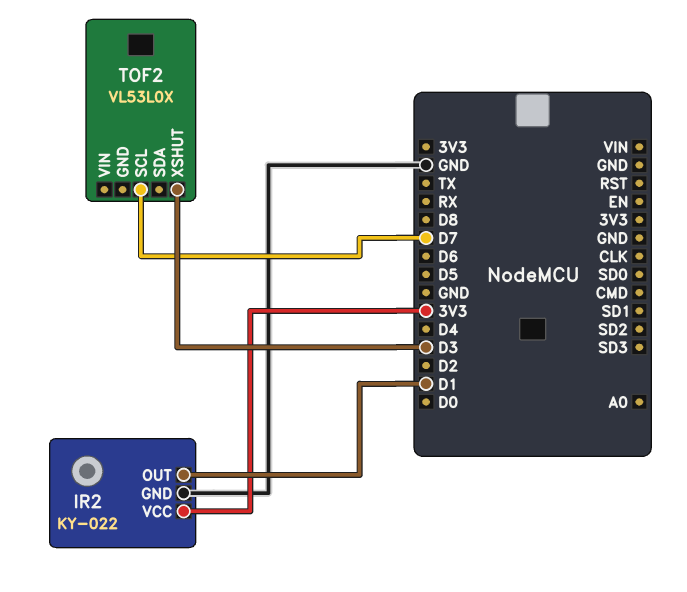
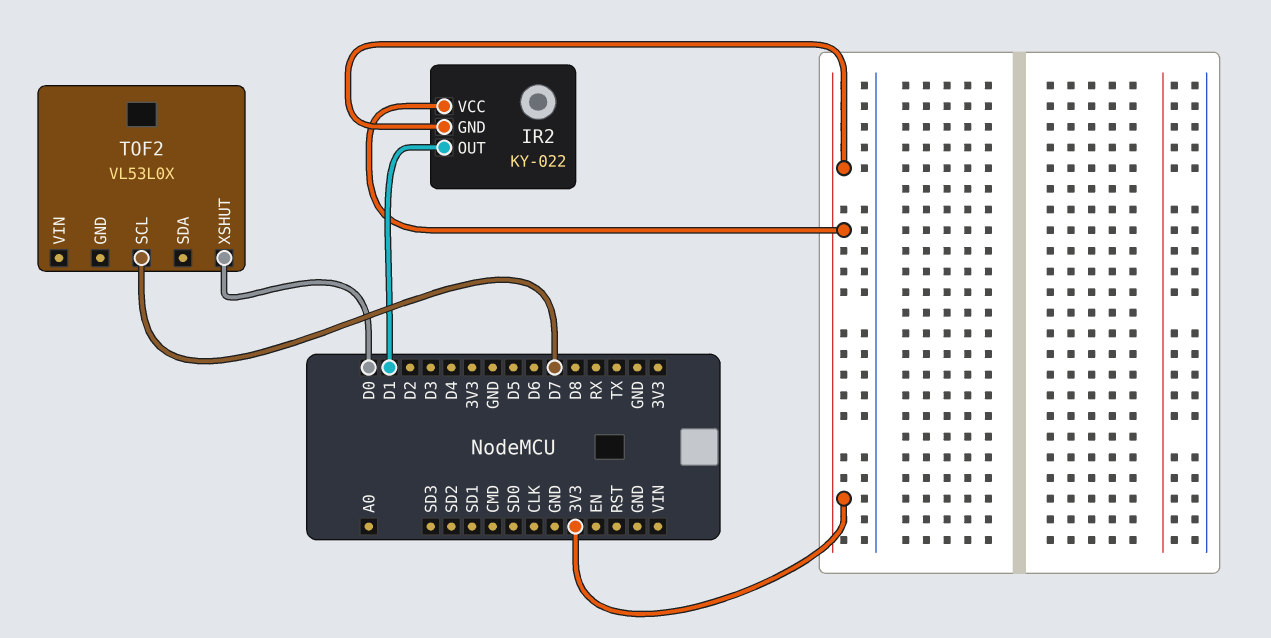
IR2 pin GND: GND -> 3V3
TOF2 pin XSHUT: D3 -> D0

